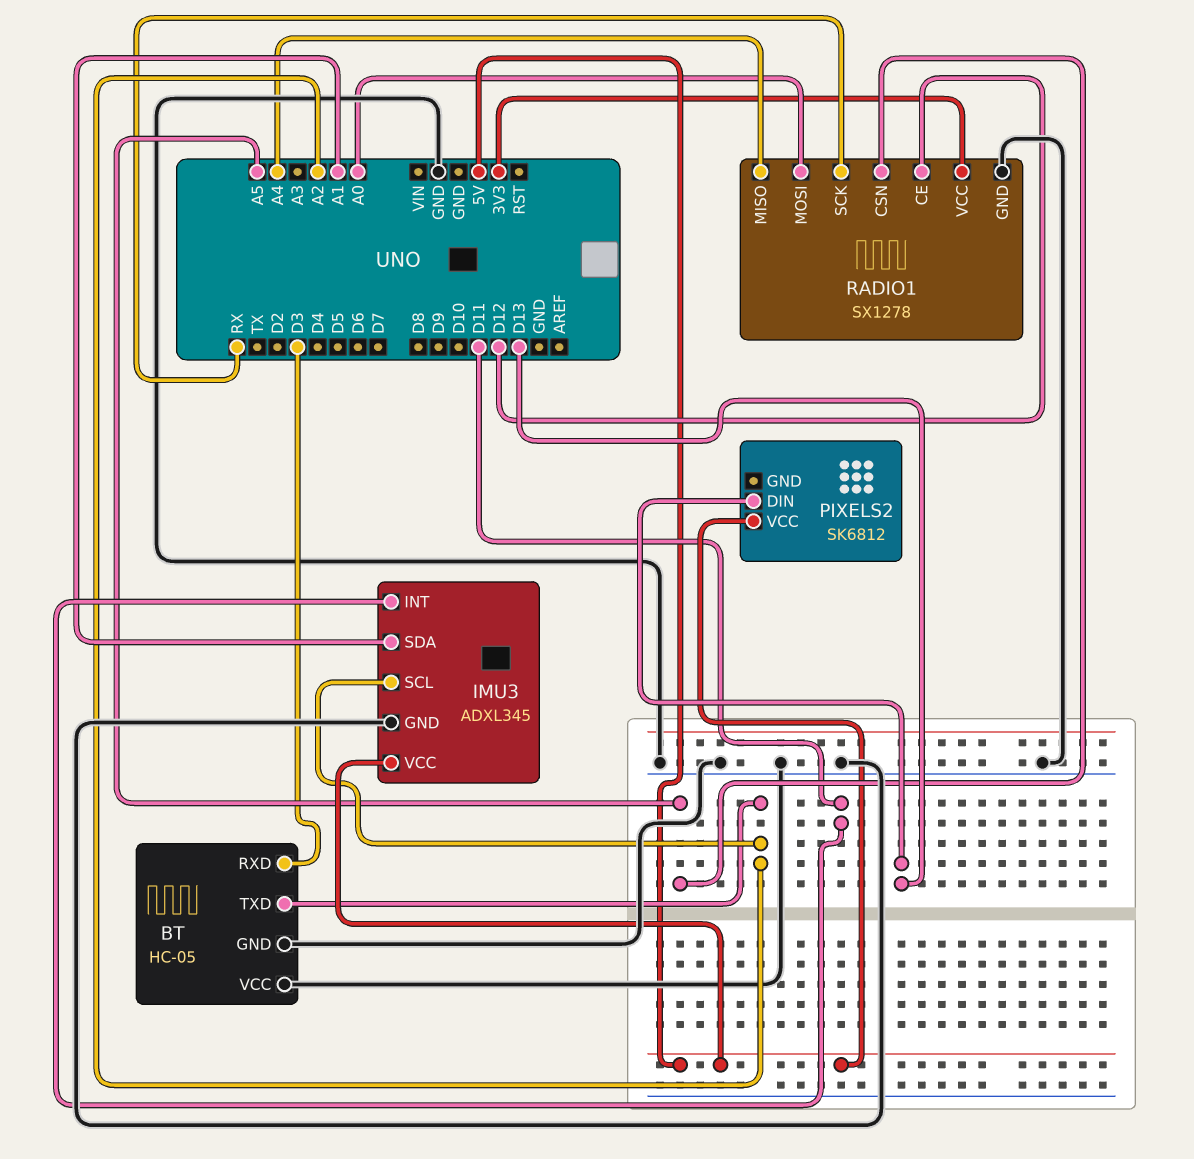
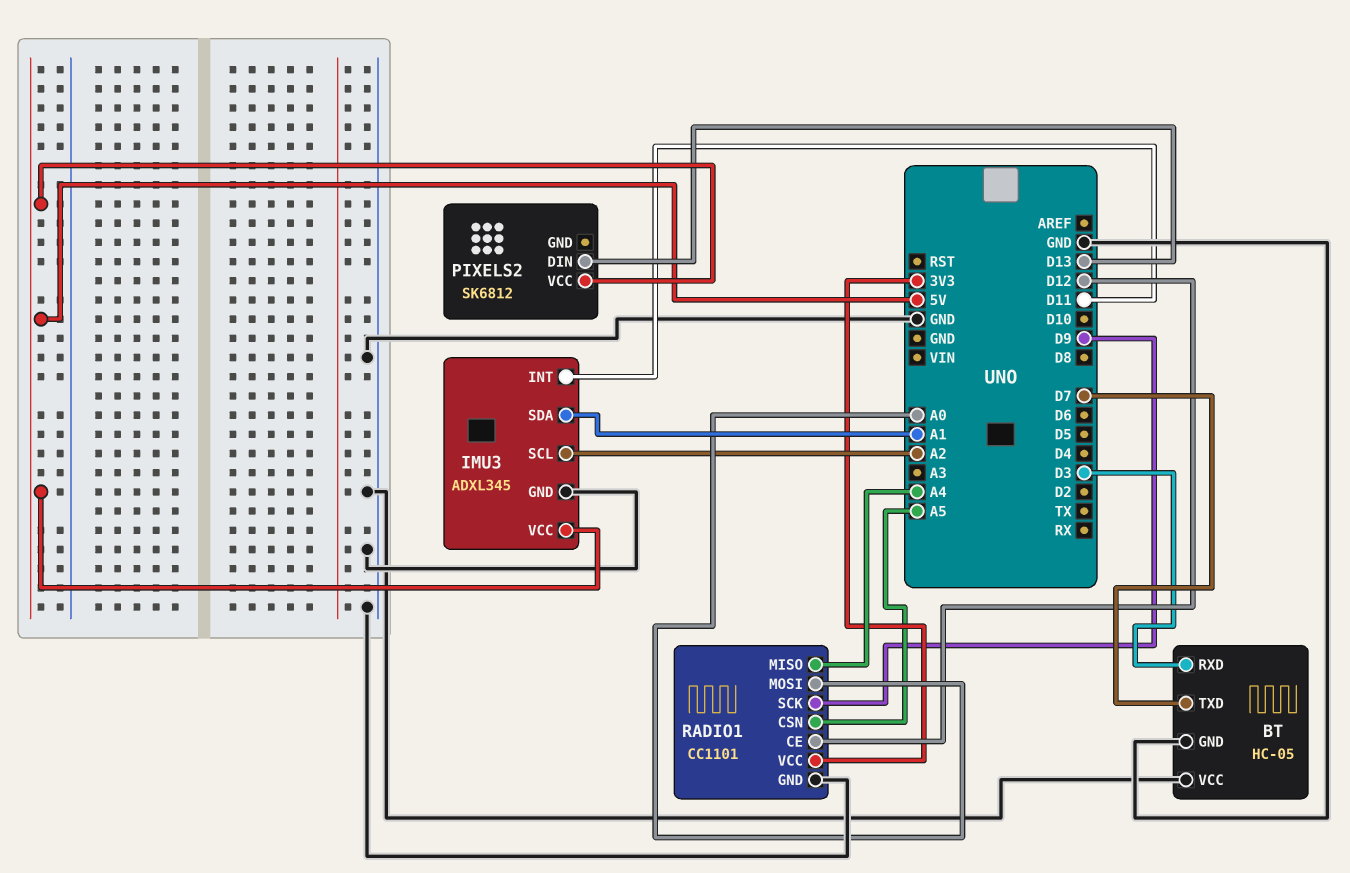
BT pin TXD: A2 -> D7
RADIO1: SX1278 -> CC1101
RADIO1 pin SCK: RX -> D9

